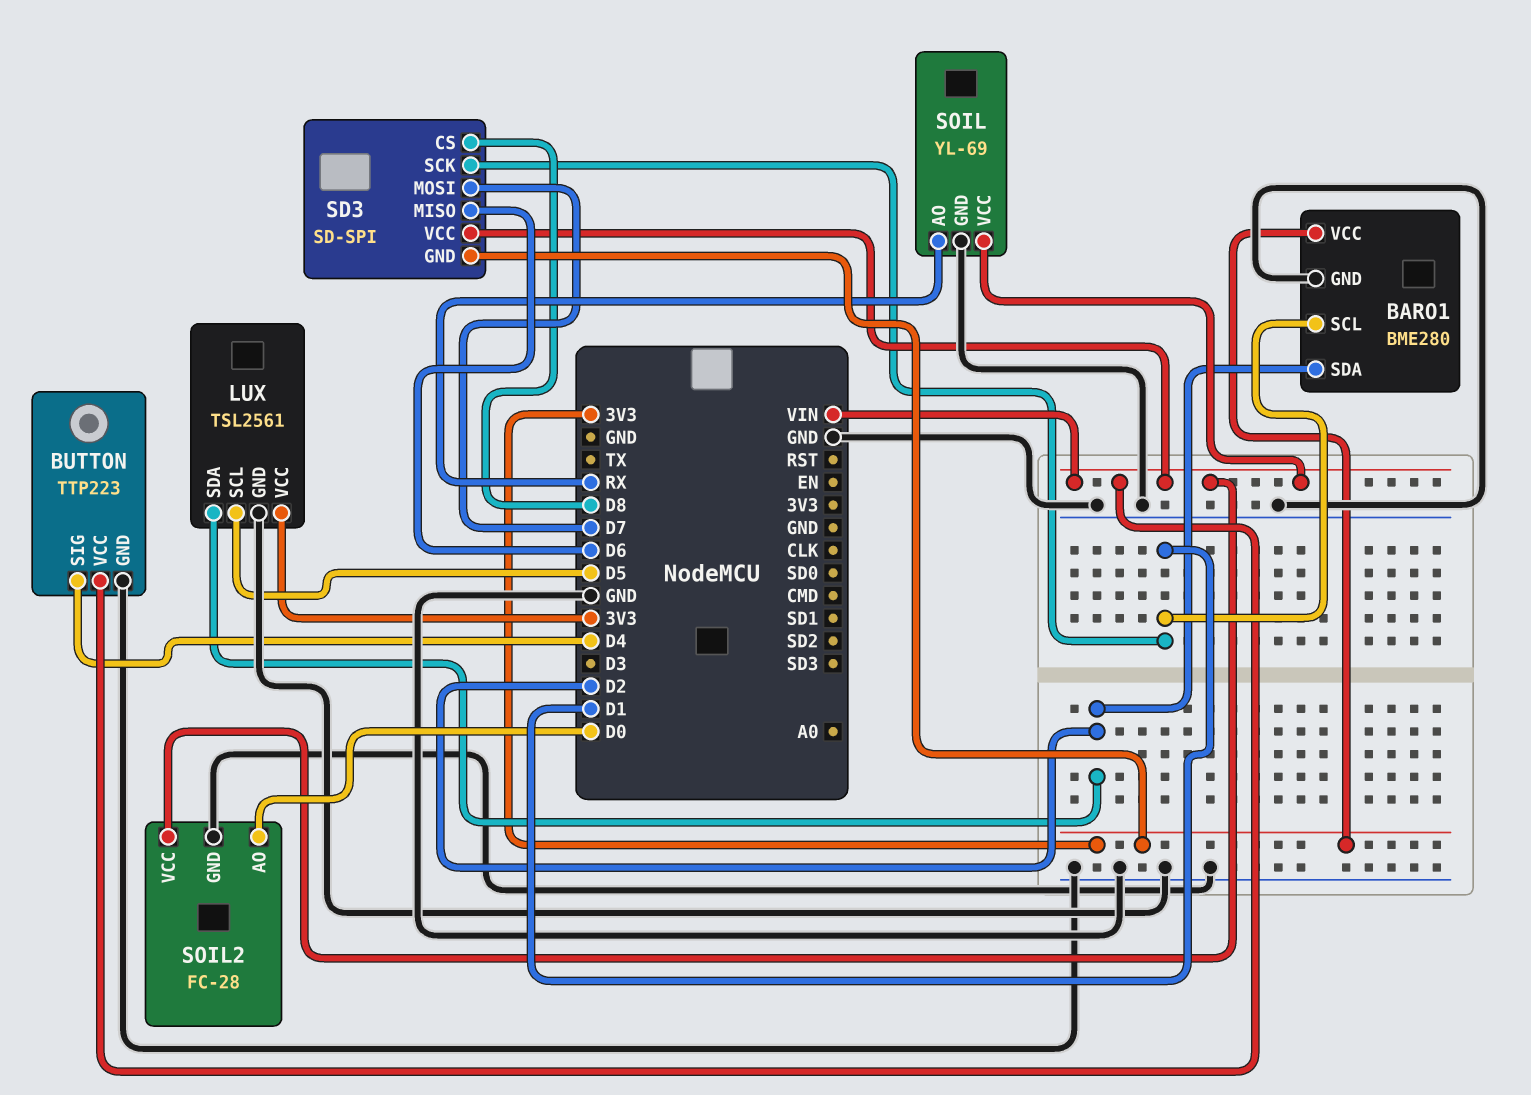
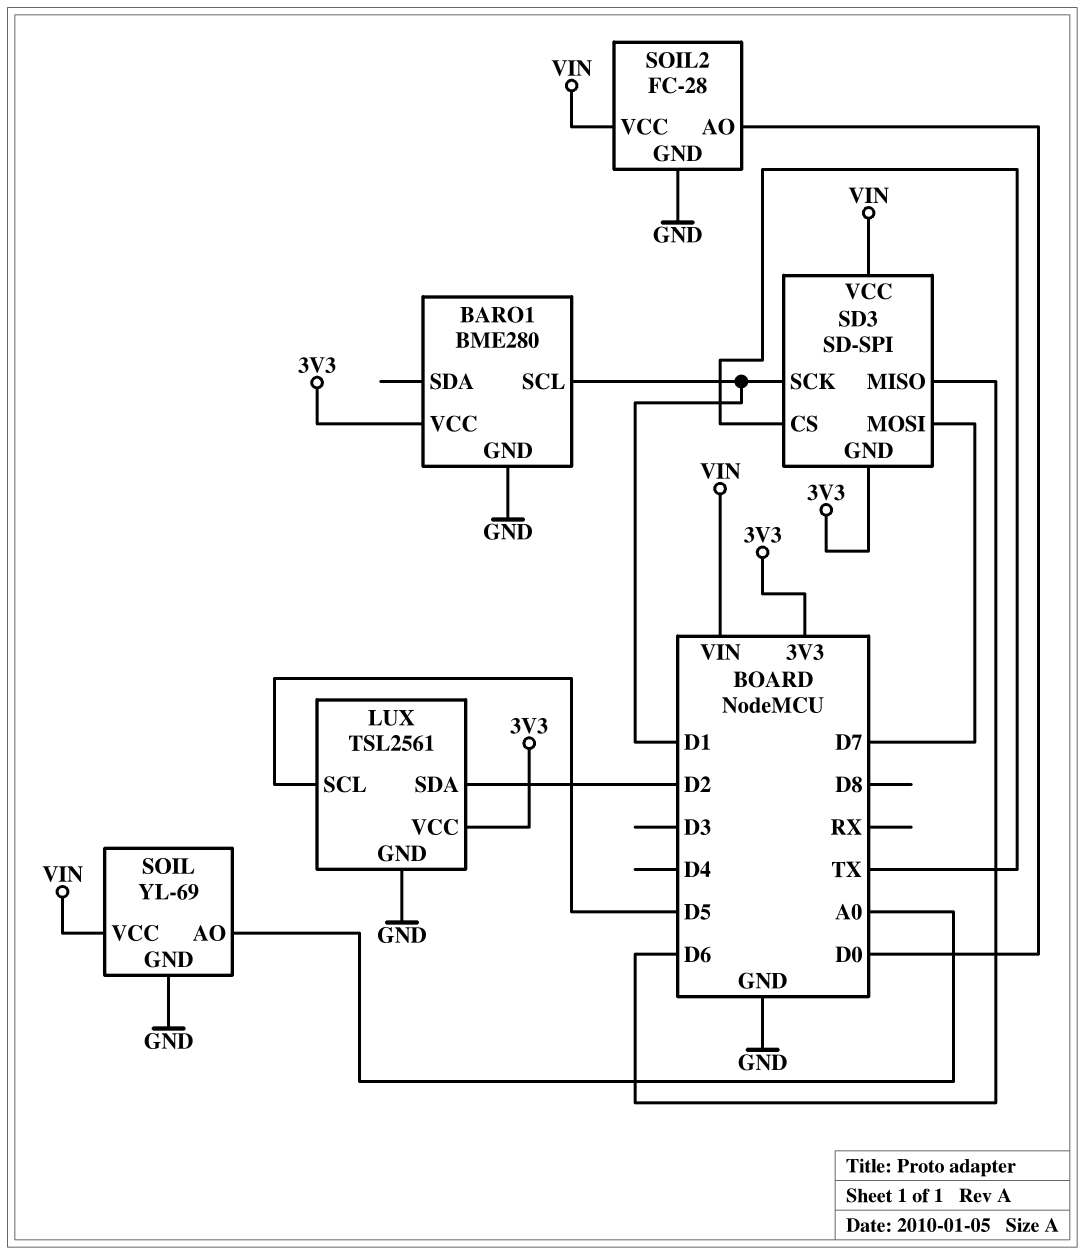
BARO1 pin SDA: D2 -> none
BUTTON: TTP223 -> none
BUTTON pin GND: GND -> none
BUTTON pin SIG: D4 -> none
BUTTON pin VCC: VIN -> none
SD3 pin CS: D8 -> TX
SOIL pin AO: RX -> A0

